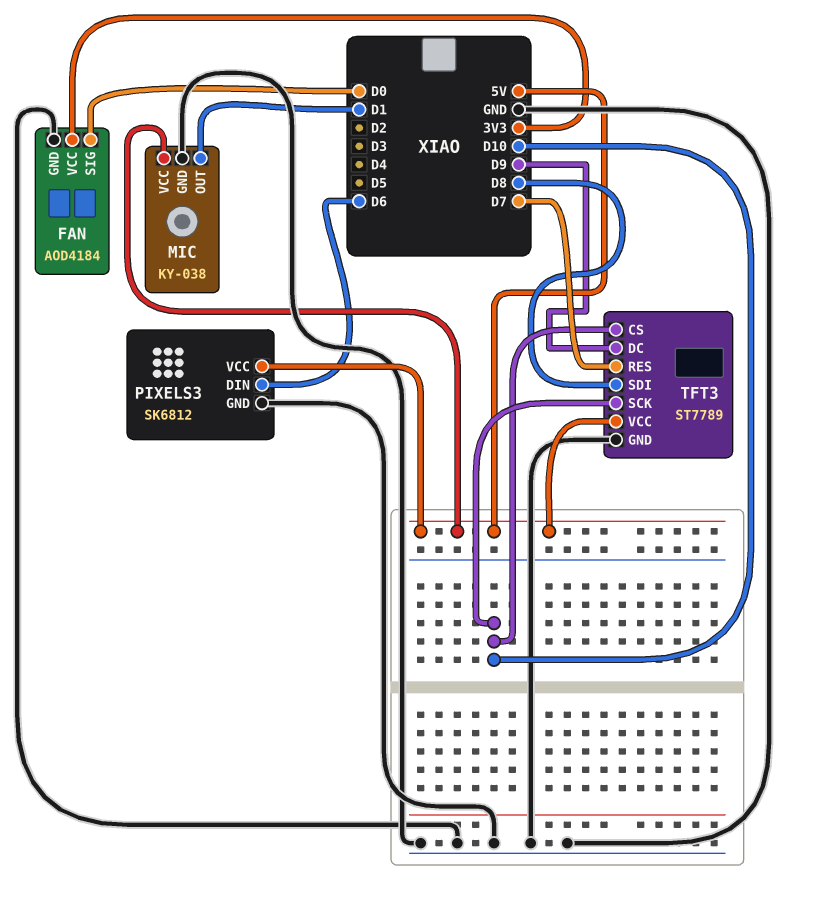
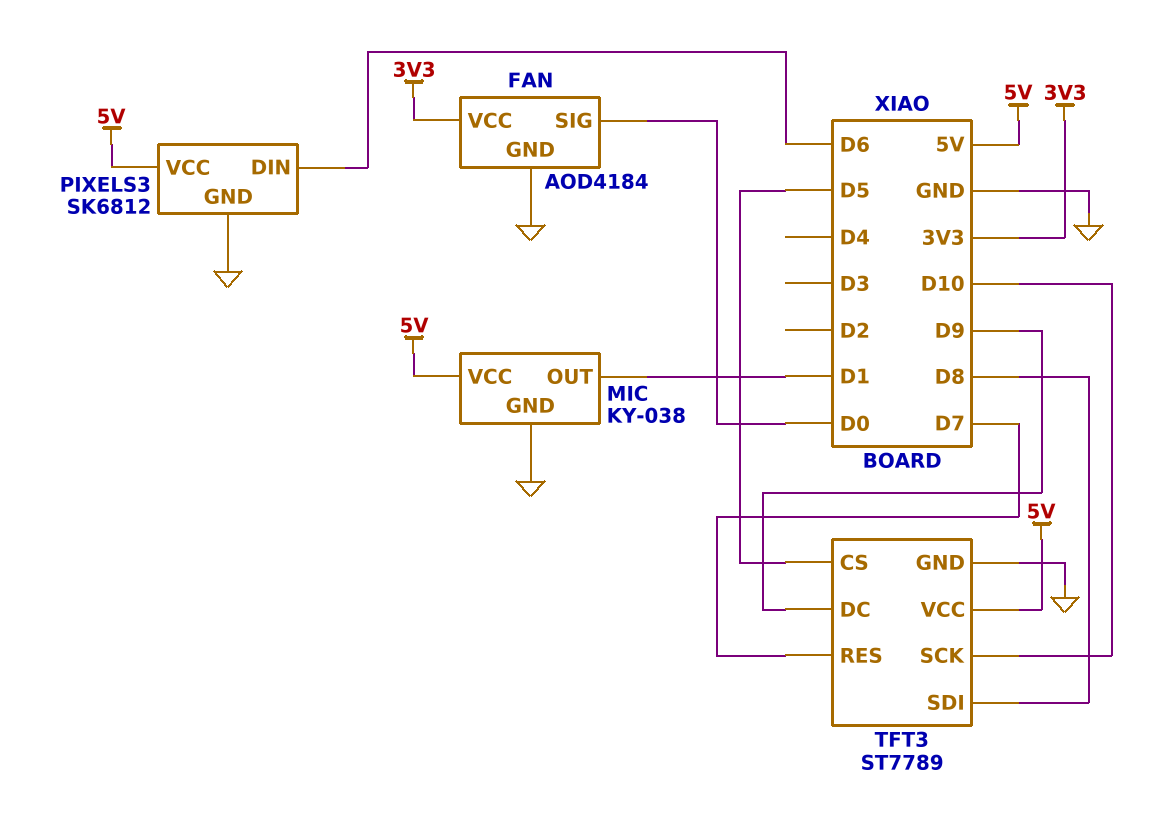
TFT3 pin CS: D10 -> D5

